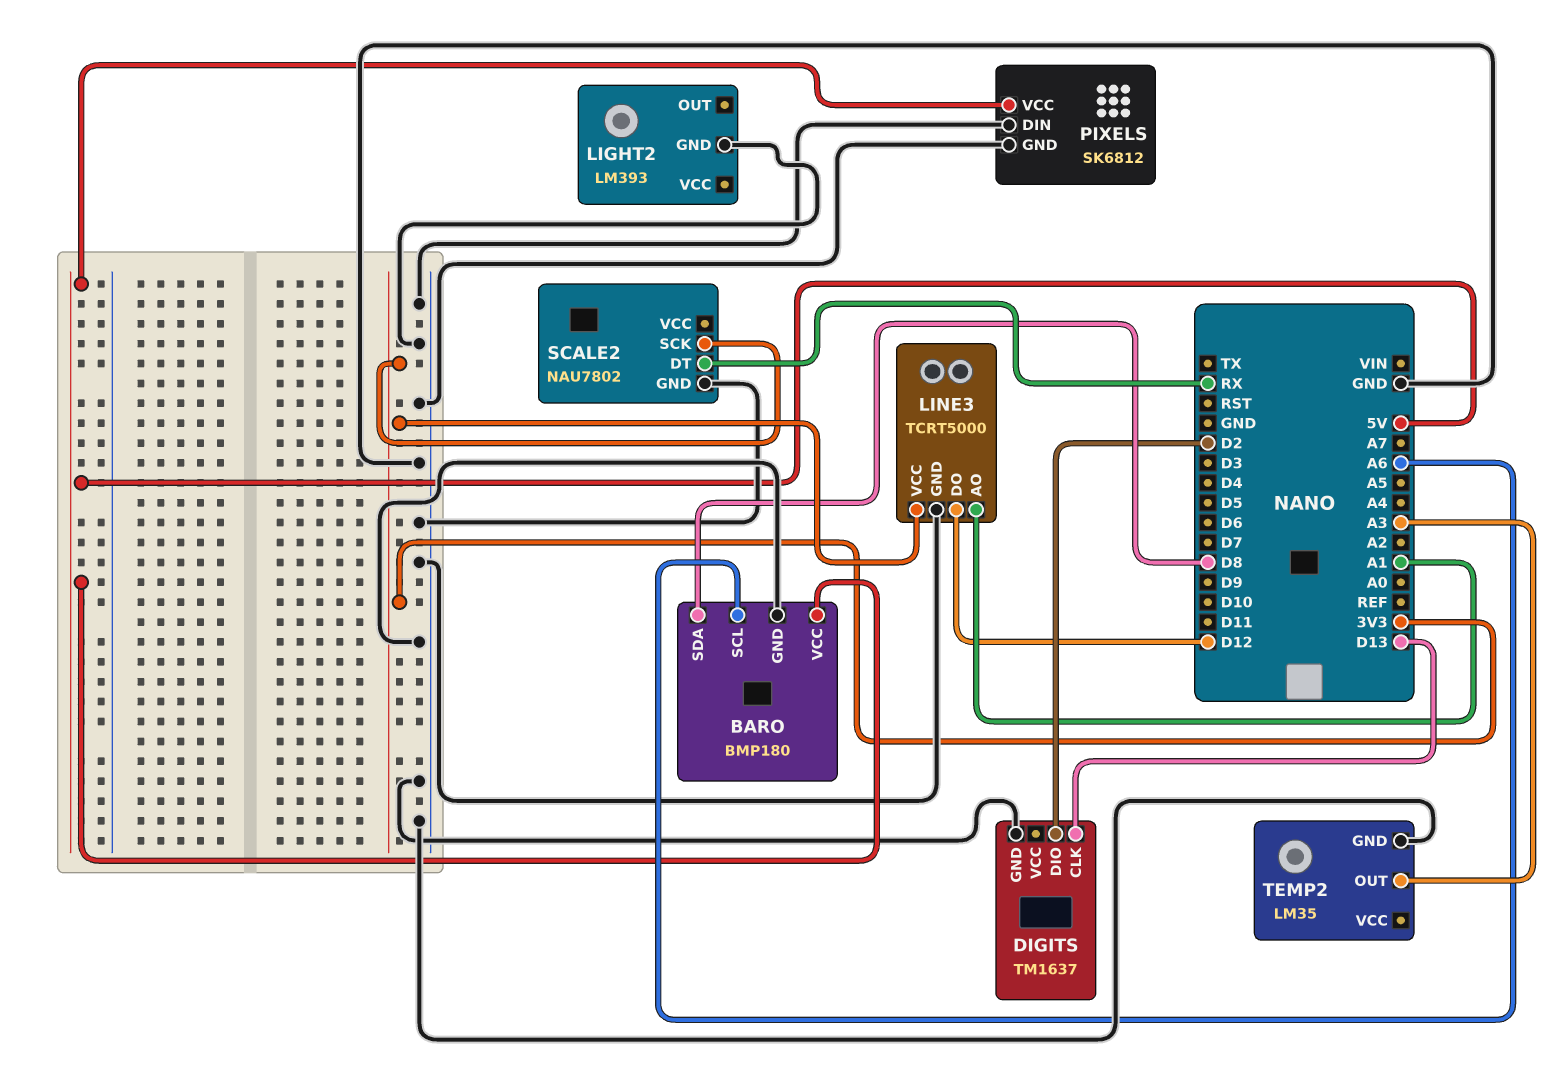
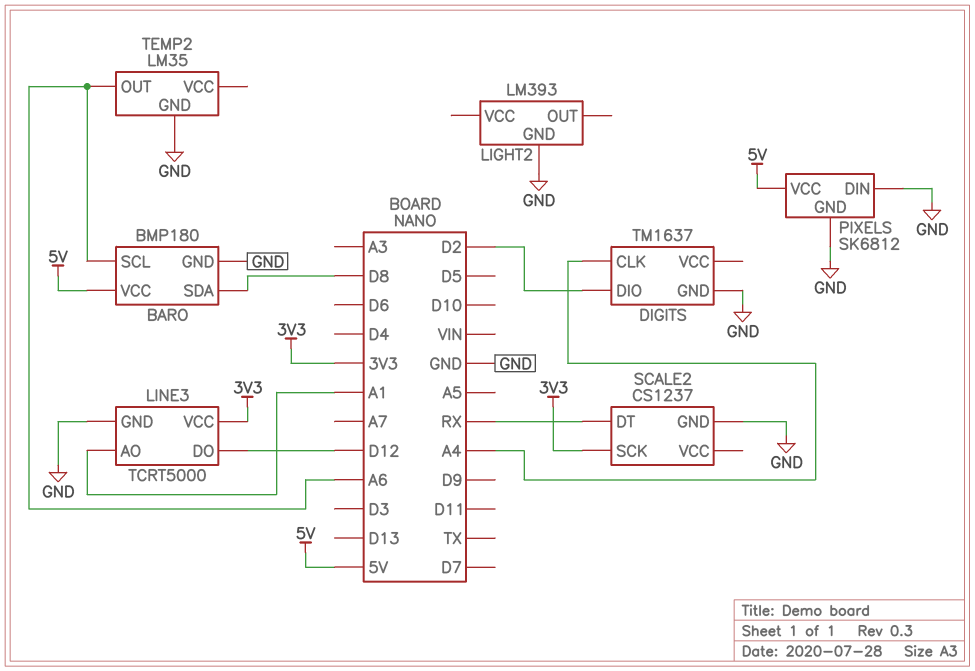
DIGITS pin CLK: D13 -> A4
SCALE2: NAU7802 -> CS1237
TEMP2 pin OUT: A3 -> A6

